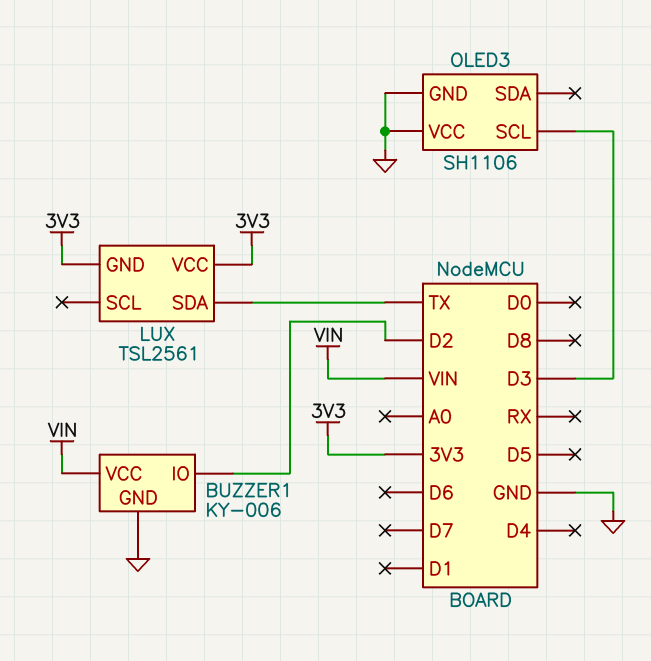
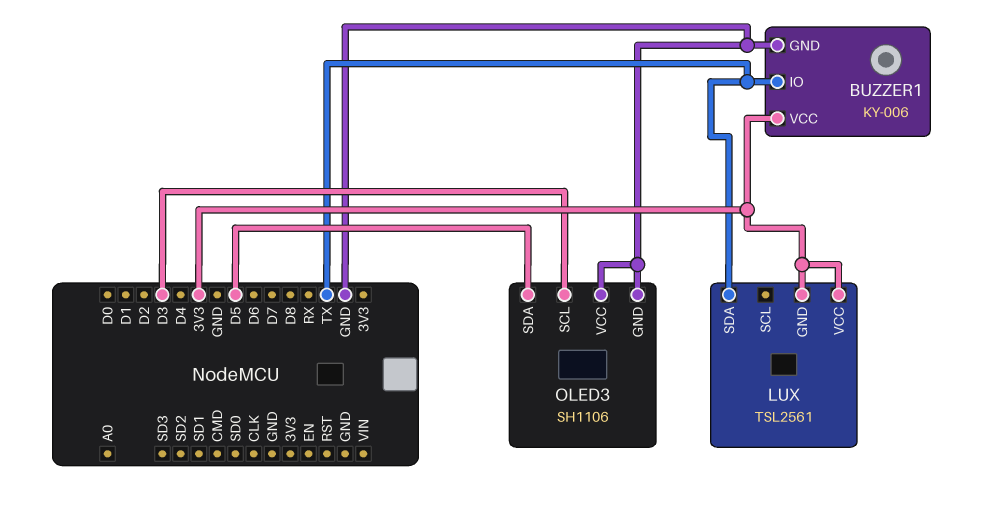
BUZZER1 pin IO: D2 -> TX
BUZZER1 pin VCC: VIN -> 3V3
OLED3 pin SDA: none -> D5

